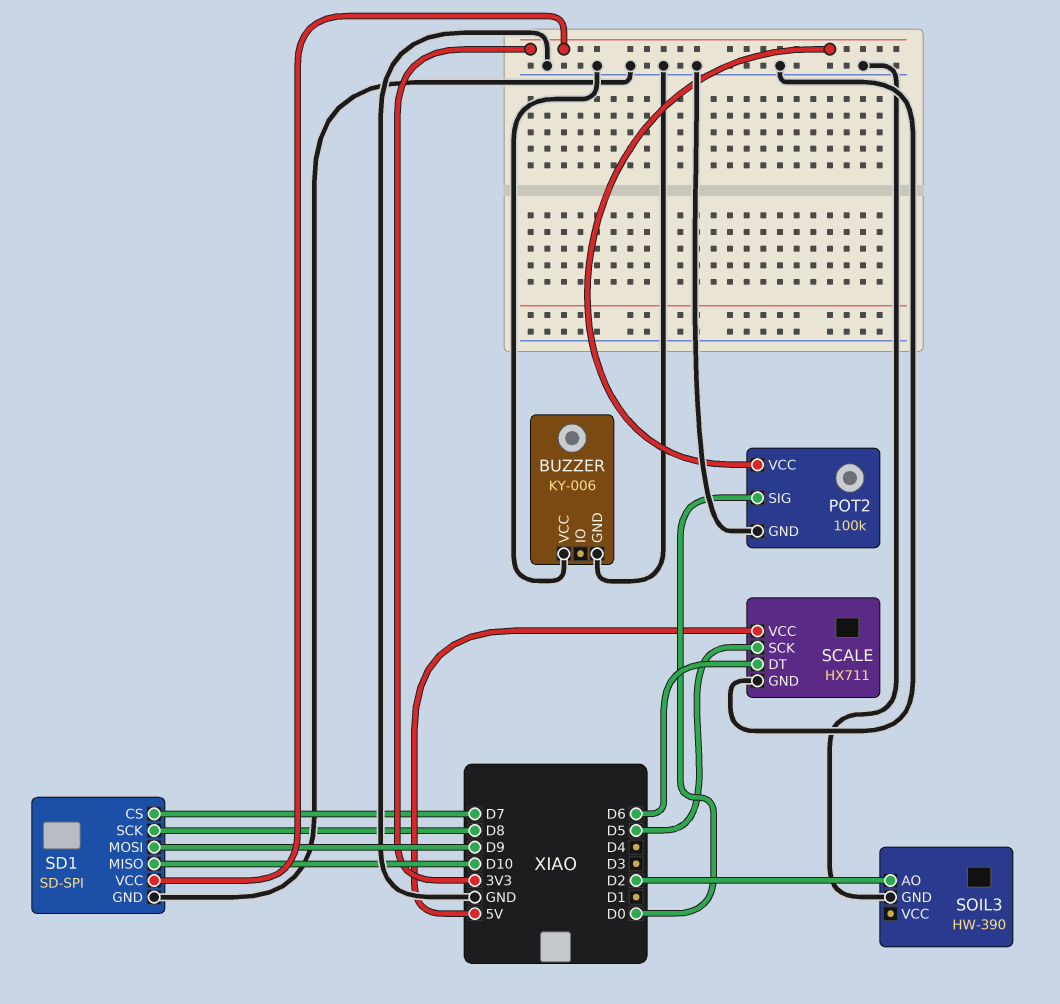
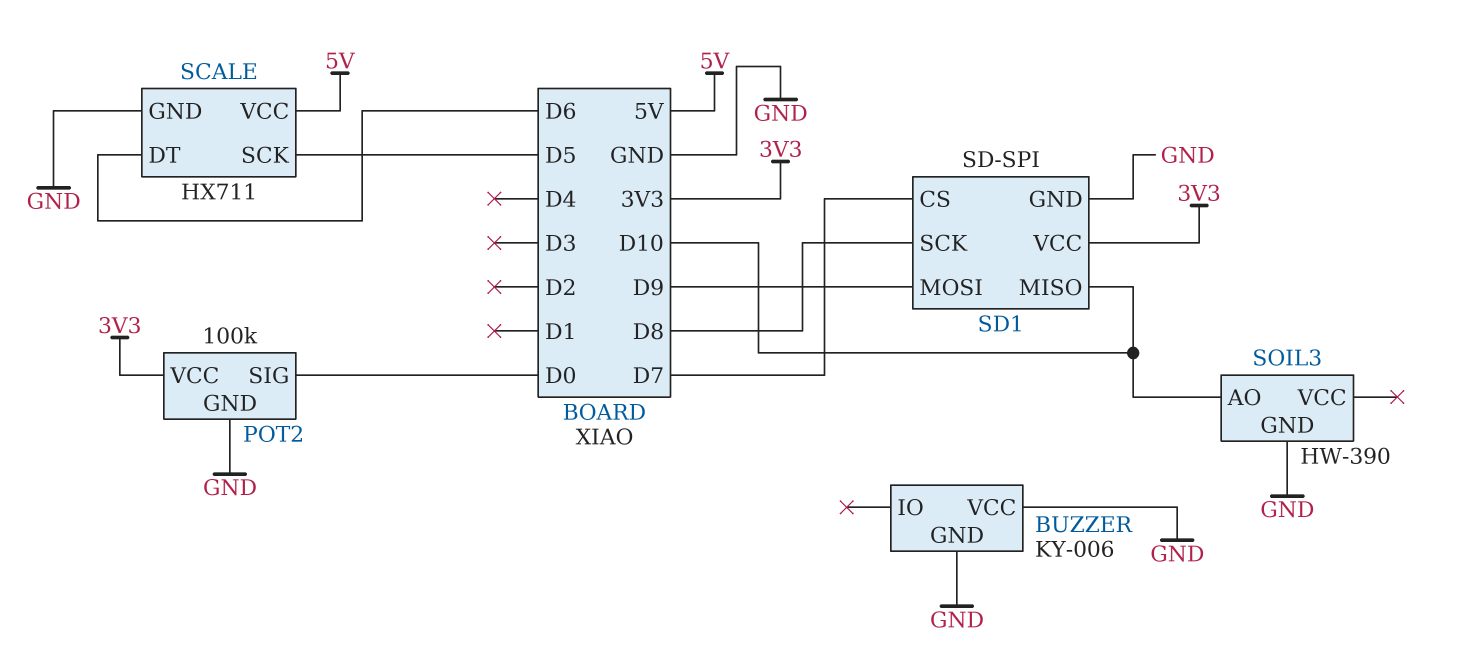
SOIL3 pin AO: D2 -> D10

